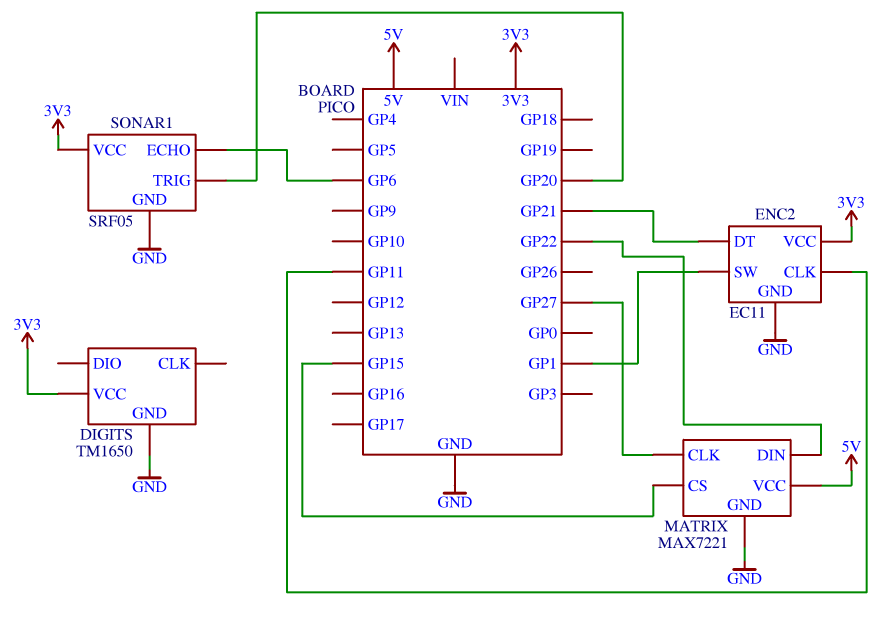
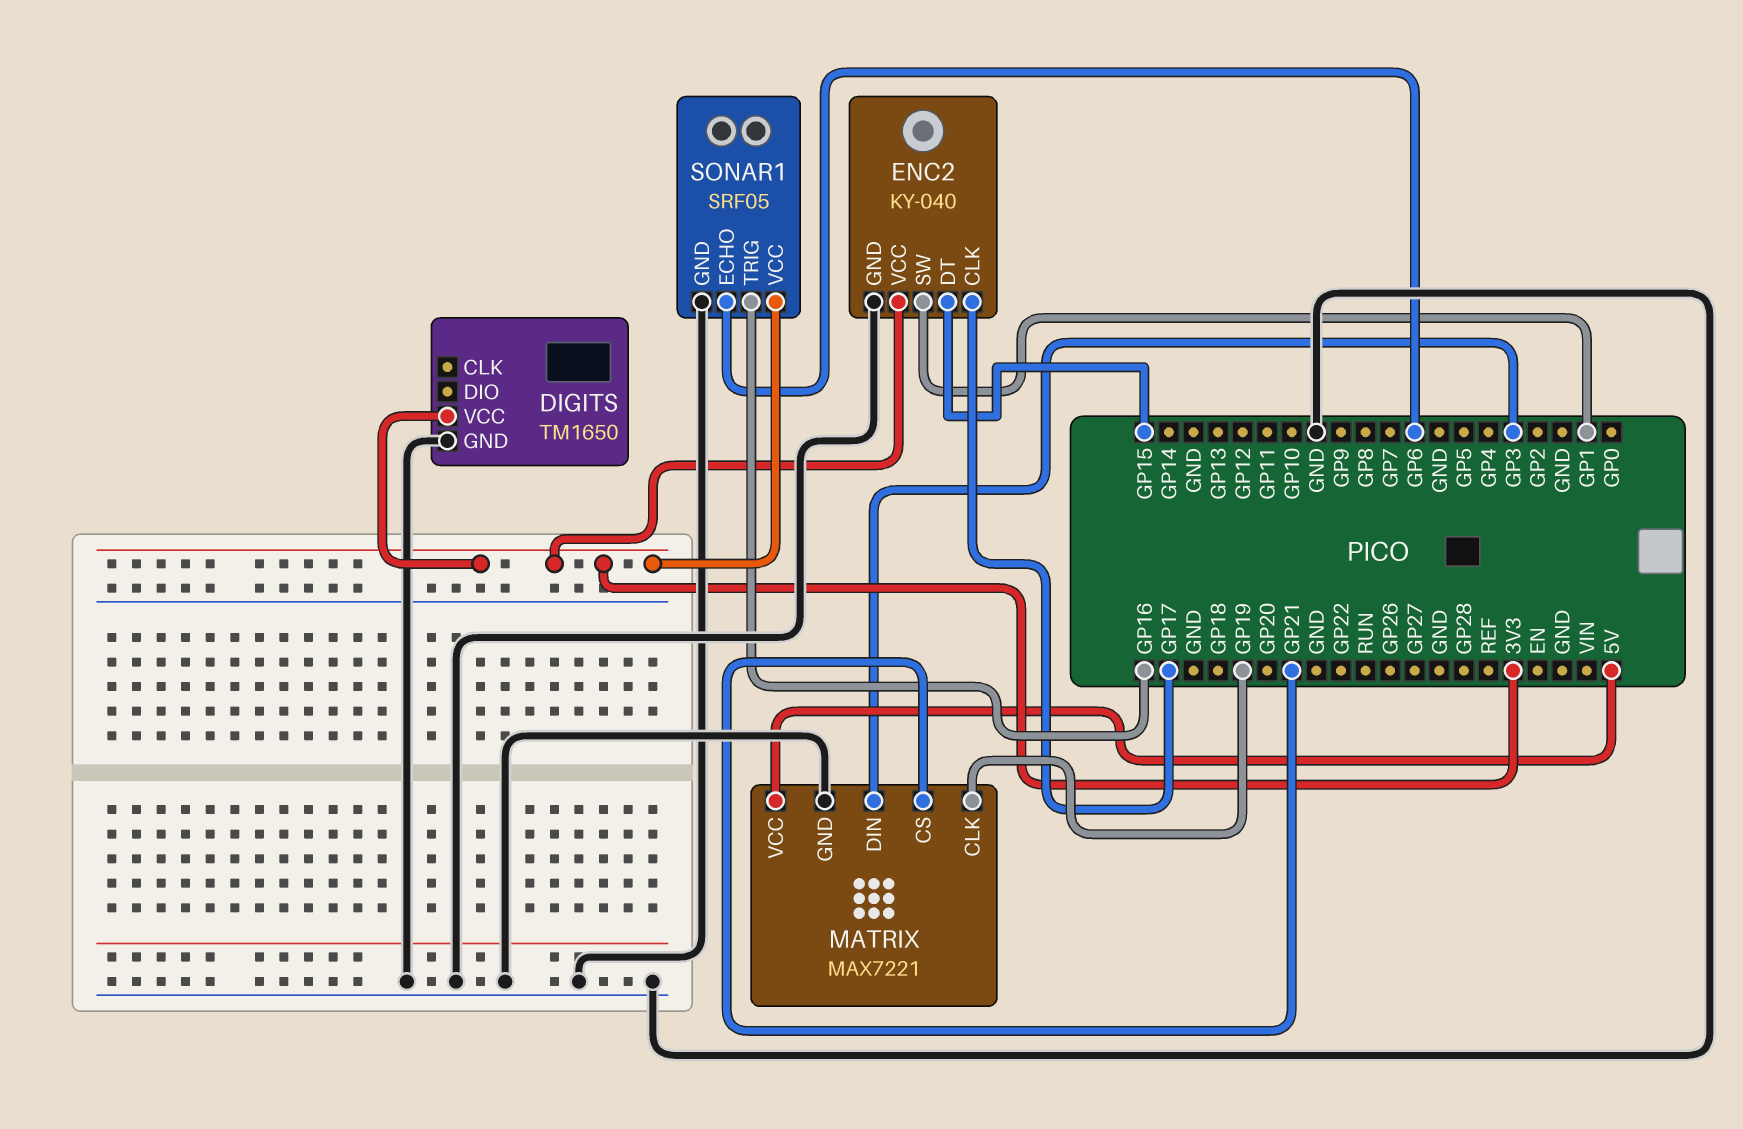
ENC2: EC11 -> KY-040
ENC2 pin CLK: GP11 -> GP17
ENC2 pin DT: GP21 -> GP15
MATRIX pin CLK: GP27 -> GP19
MATRIX pin CS: GP15 -> GP21
MATRIX pin DIN: GP22 -> GP3
SONAR1 pin TRIG: GP20 -> GP16

